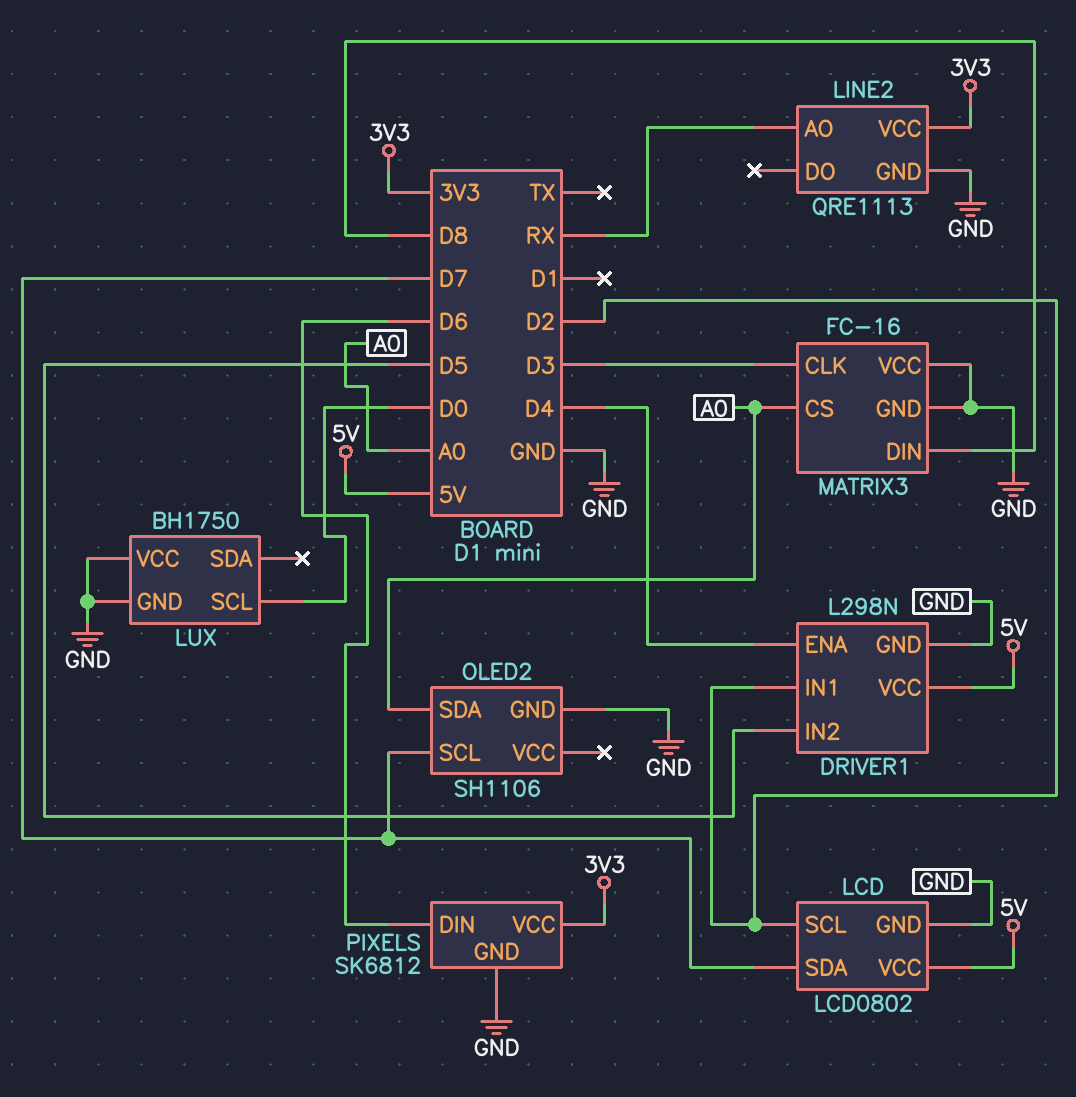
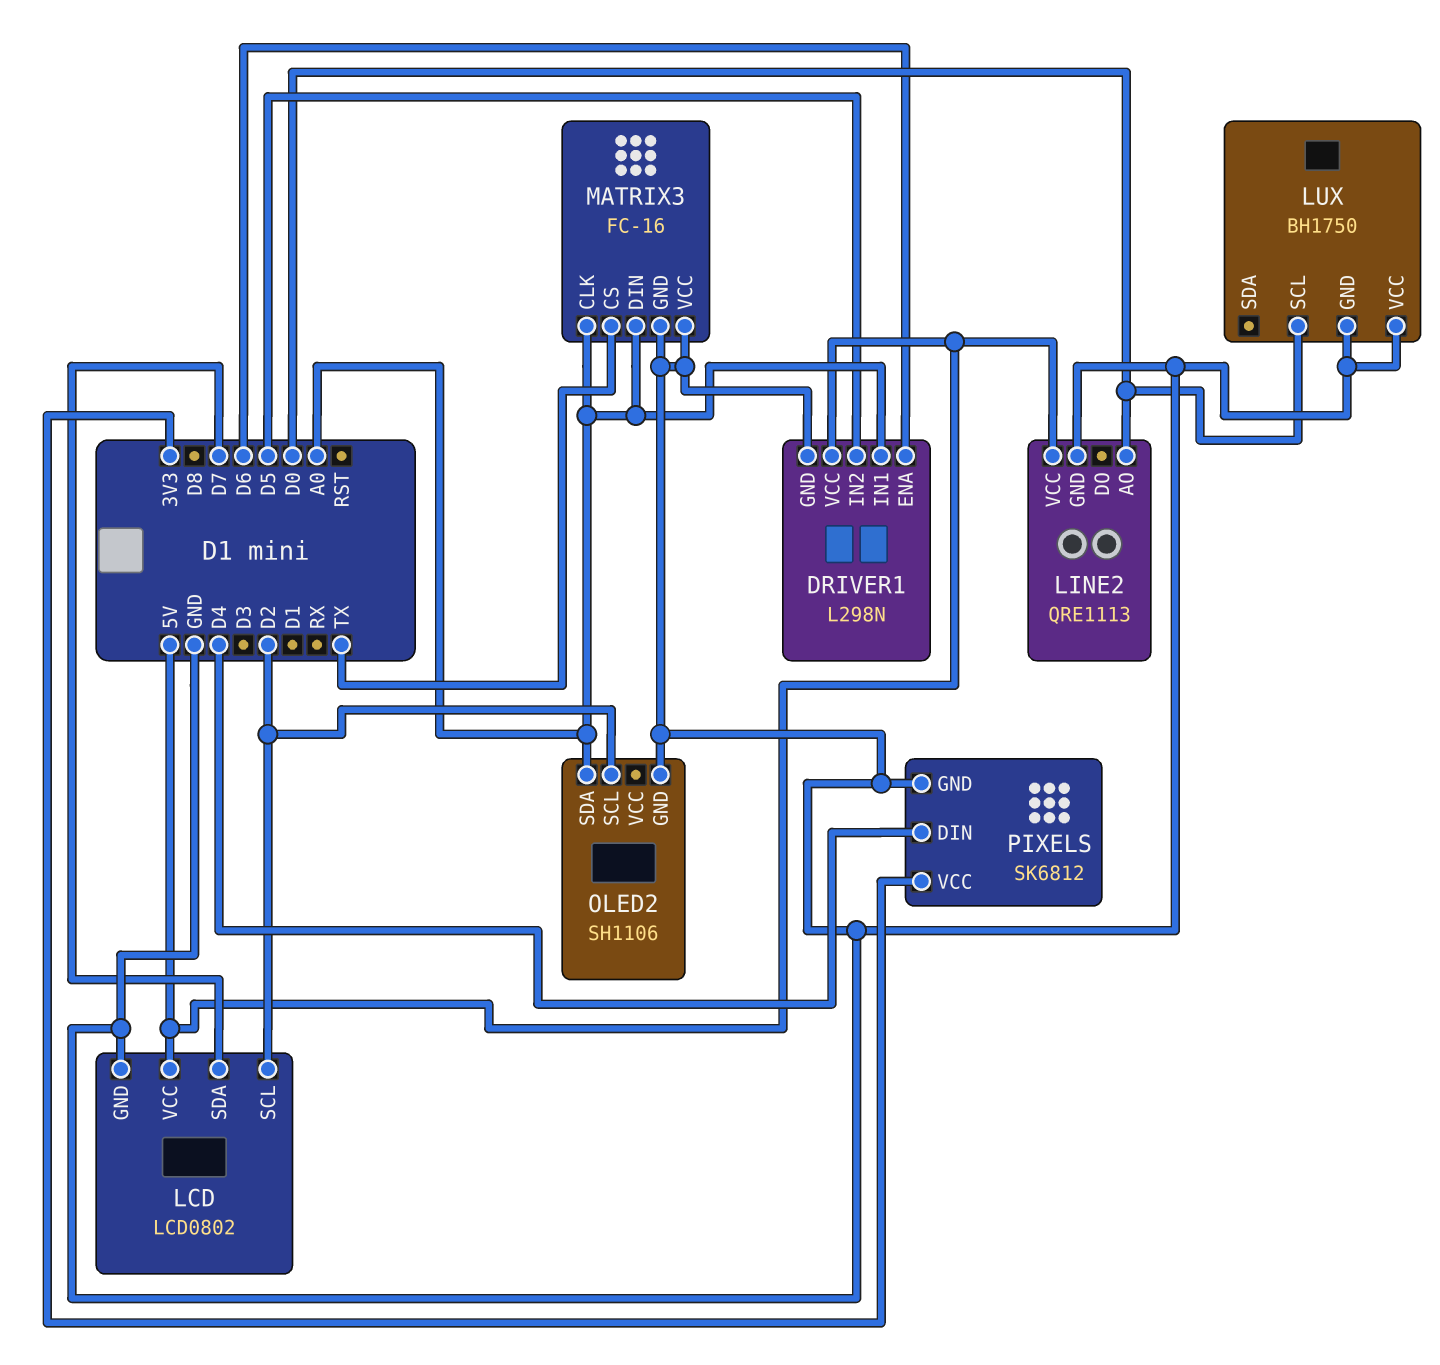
DRIVER1 pin ENA: D4 -> D6
DRIVER1 pin IN1: D2 -> A0
LINE2 pin AO: RX -> D0
LINE2 pin VCC: 3V3 -> 5V
MATRIX3 pin CLK: D3 -> A0
MATRIX3 pin CS: A0 -> TX
MATRIX3 pin DIN: D8 -> A0
OLED2 pin SCL: D7 -> D2
PIXELS pin DIN: D6 -> D4

